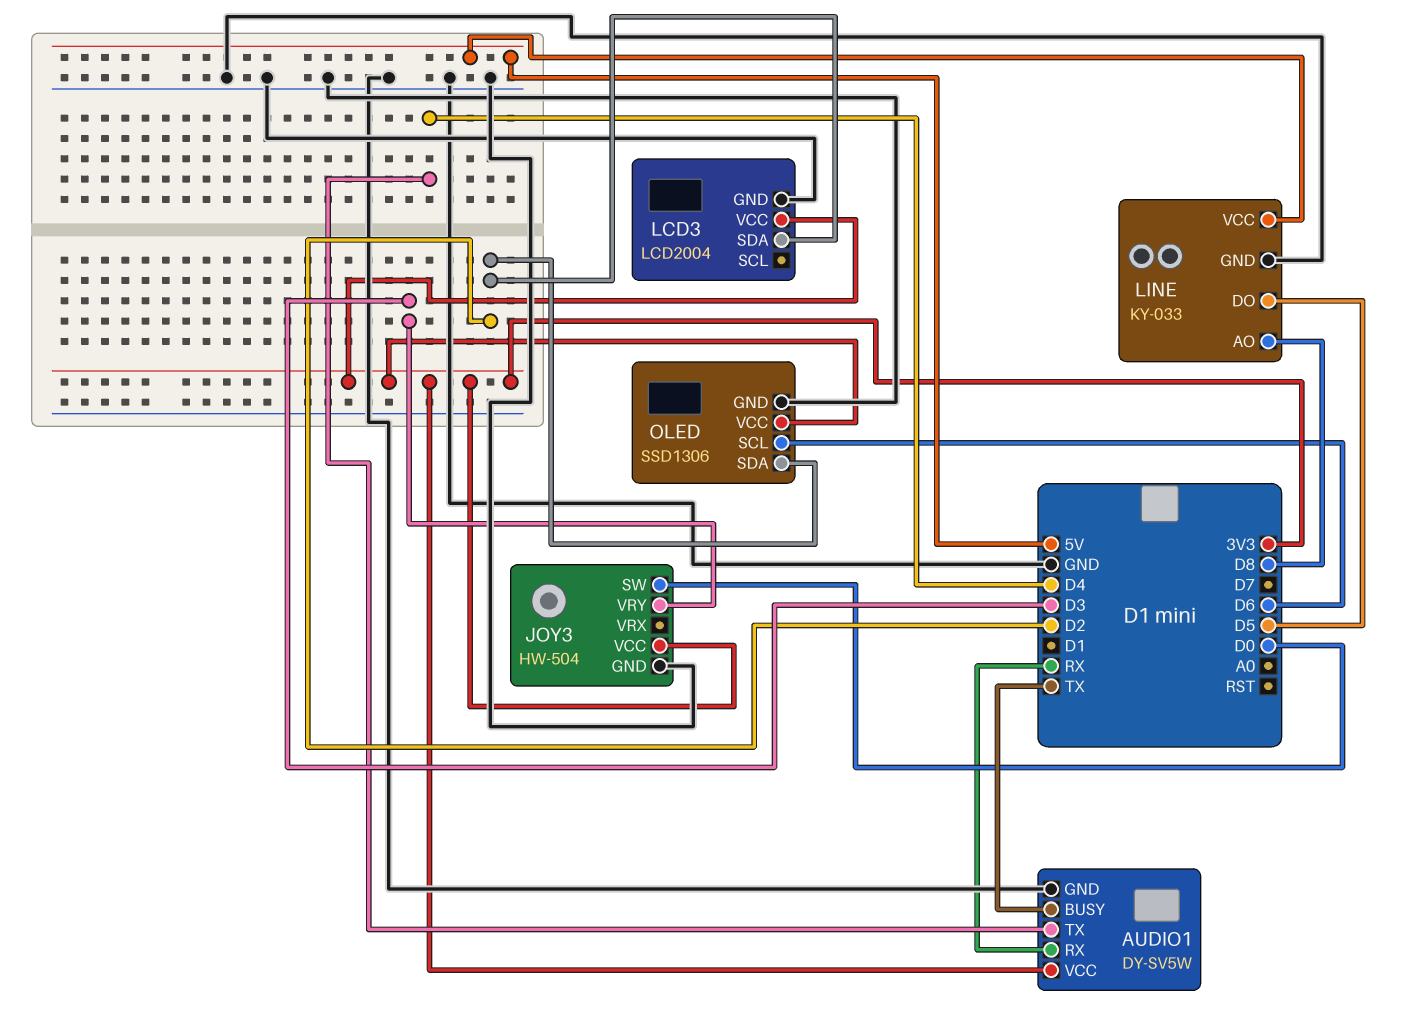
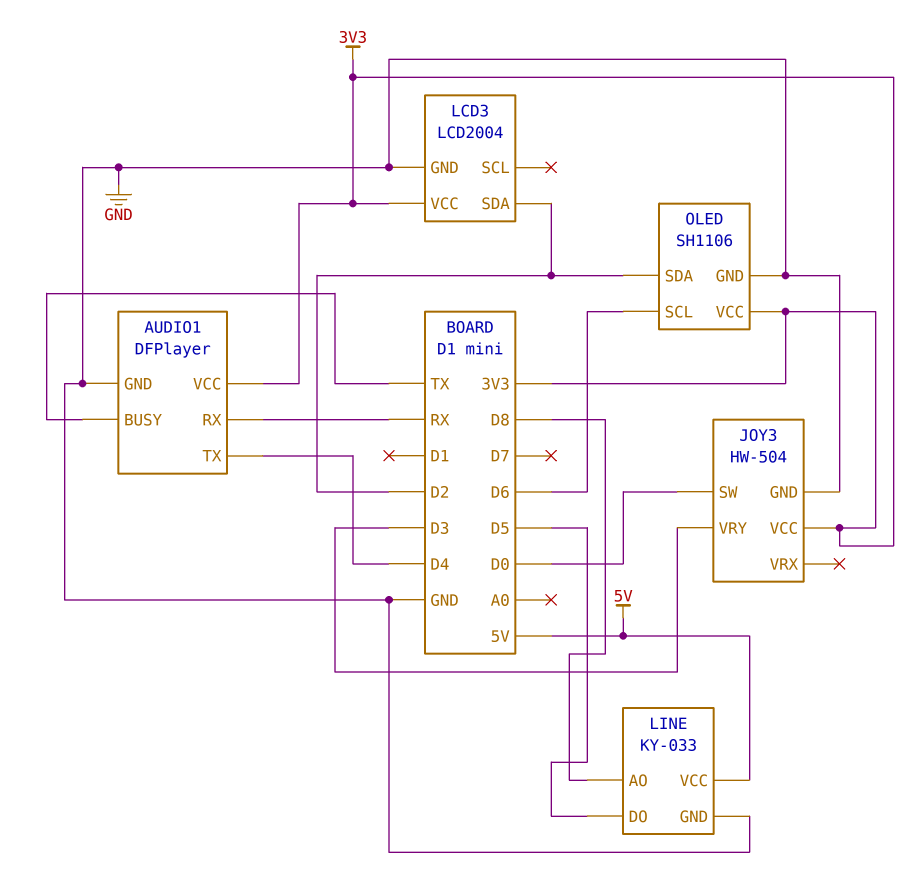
AUDIO1: DY-SV5W -> DFPlayer
OLED: SSD1306 -> SH1106

